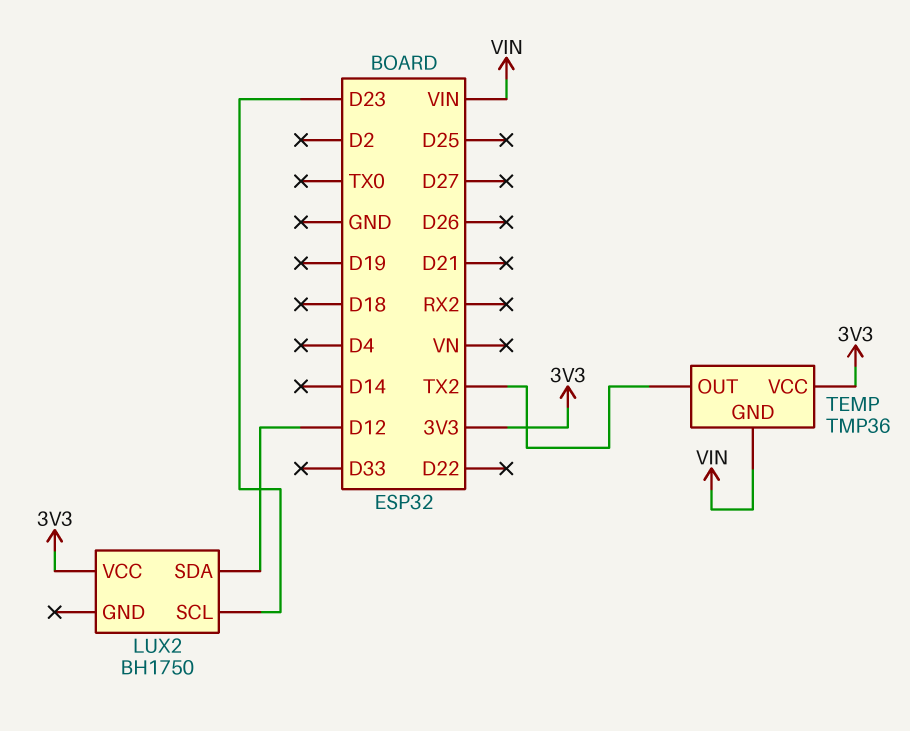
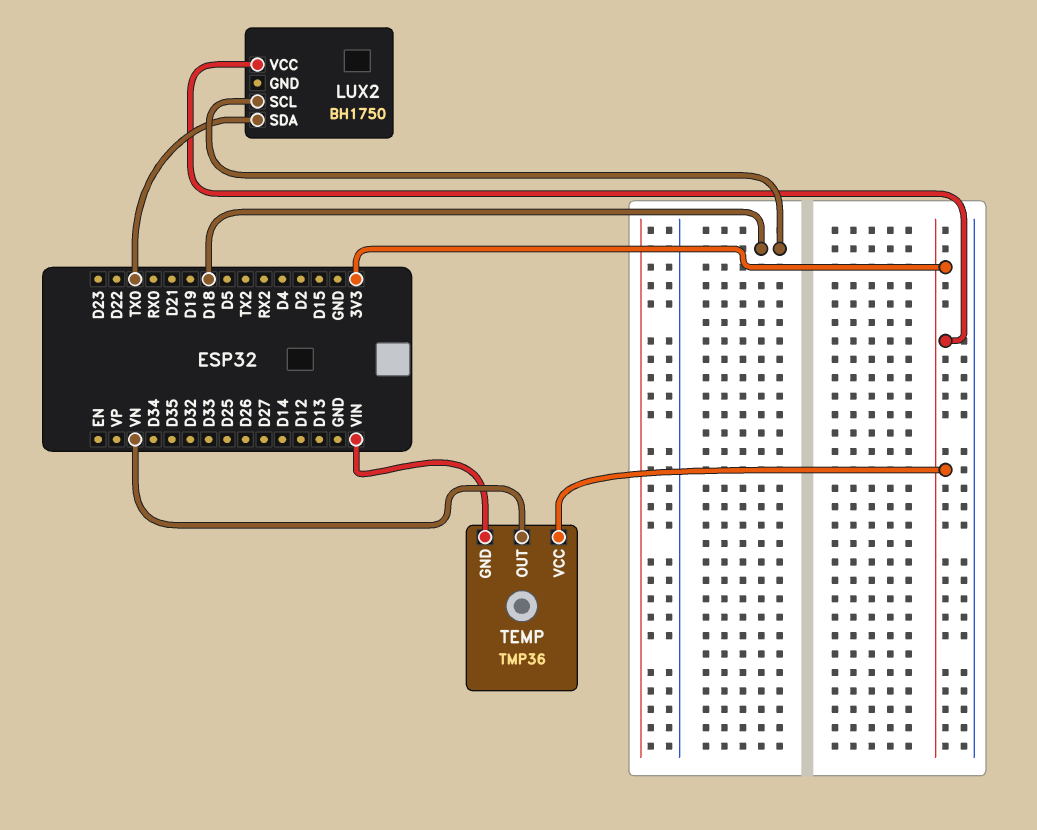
LUX2 pin SCL: D23 -> D18
LUX2 pin SDA: D12 -> TX0
TEMP pin OUT: TX2 -> VN

